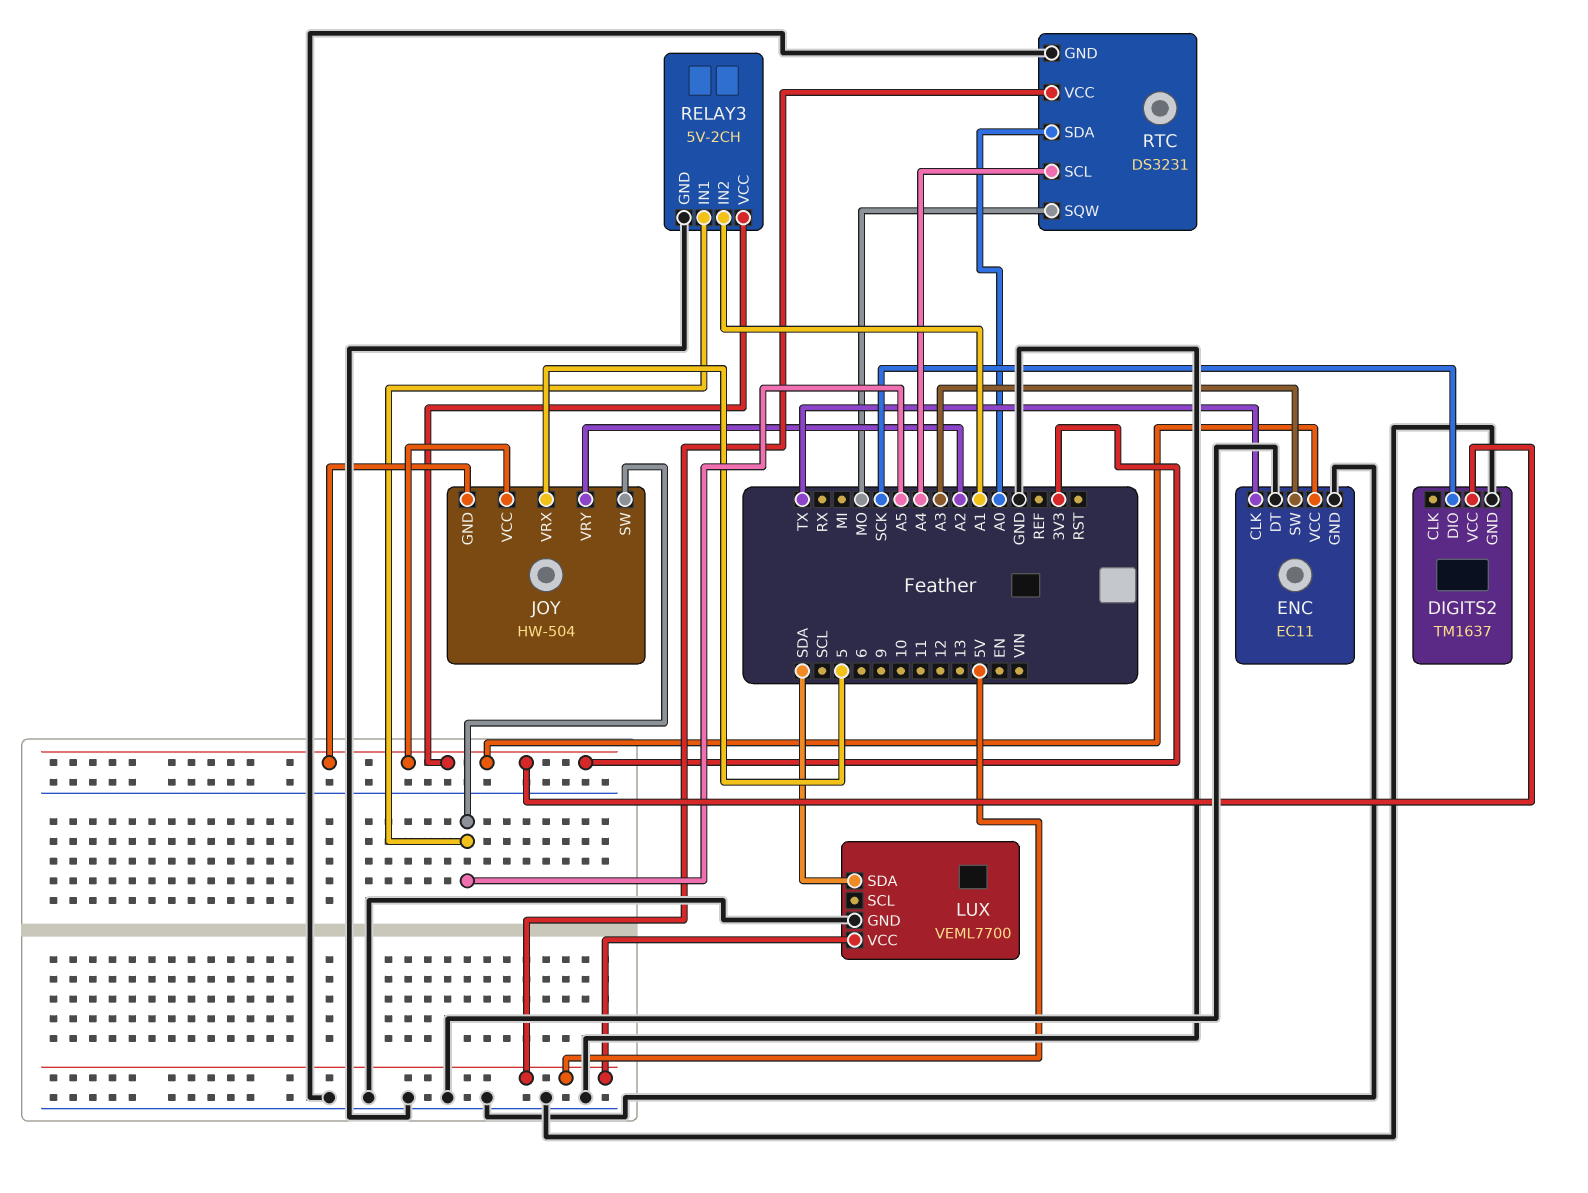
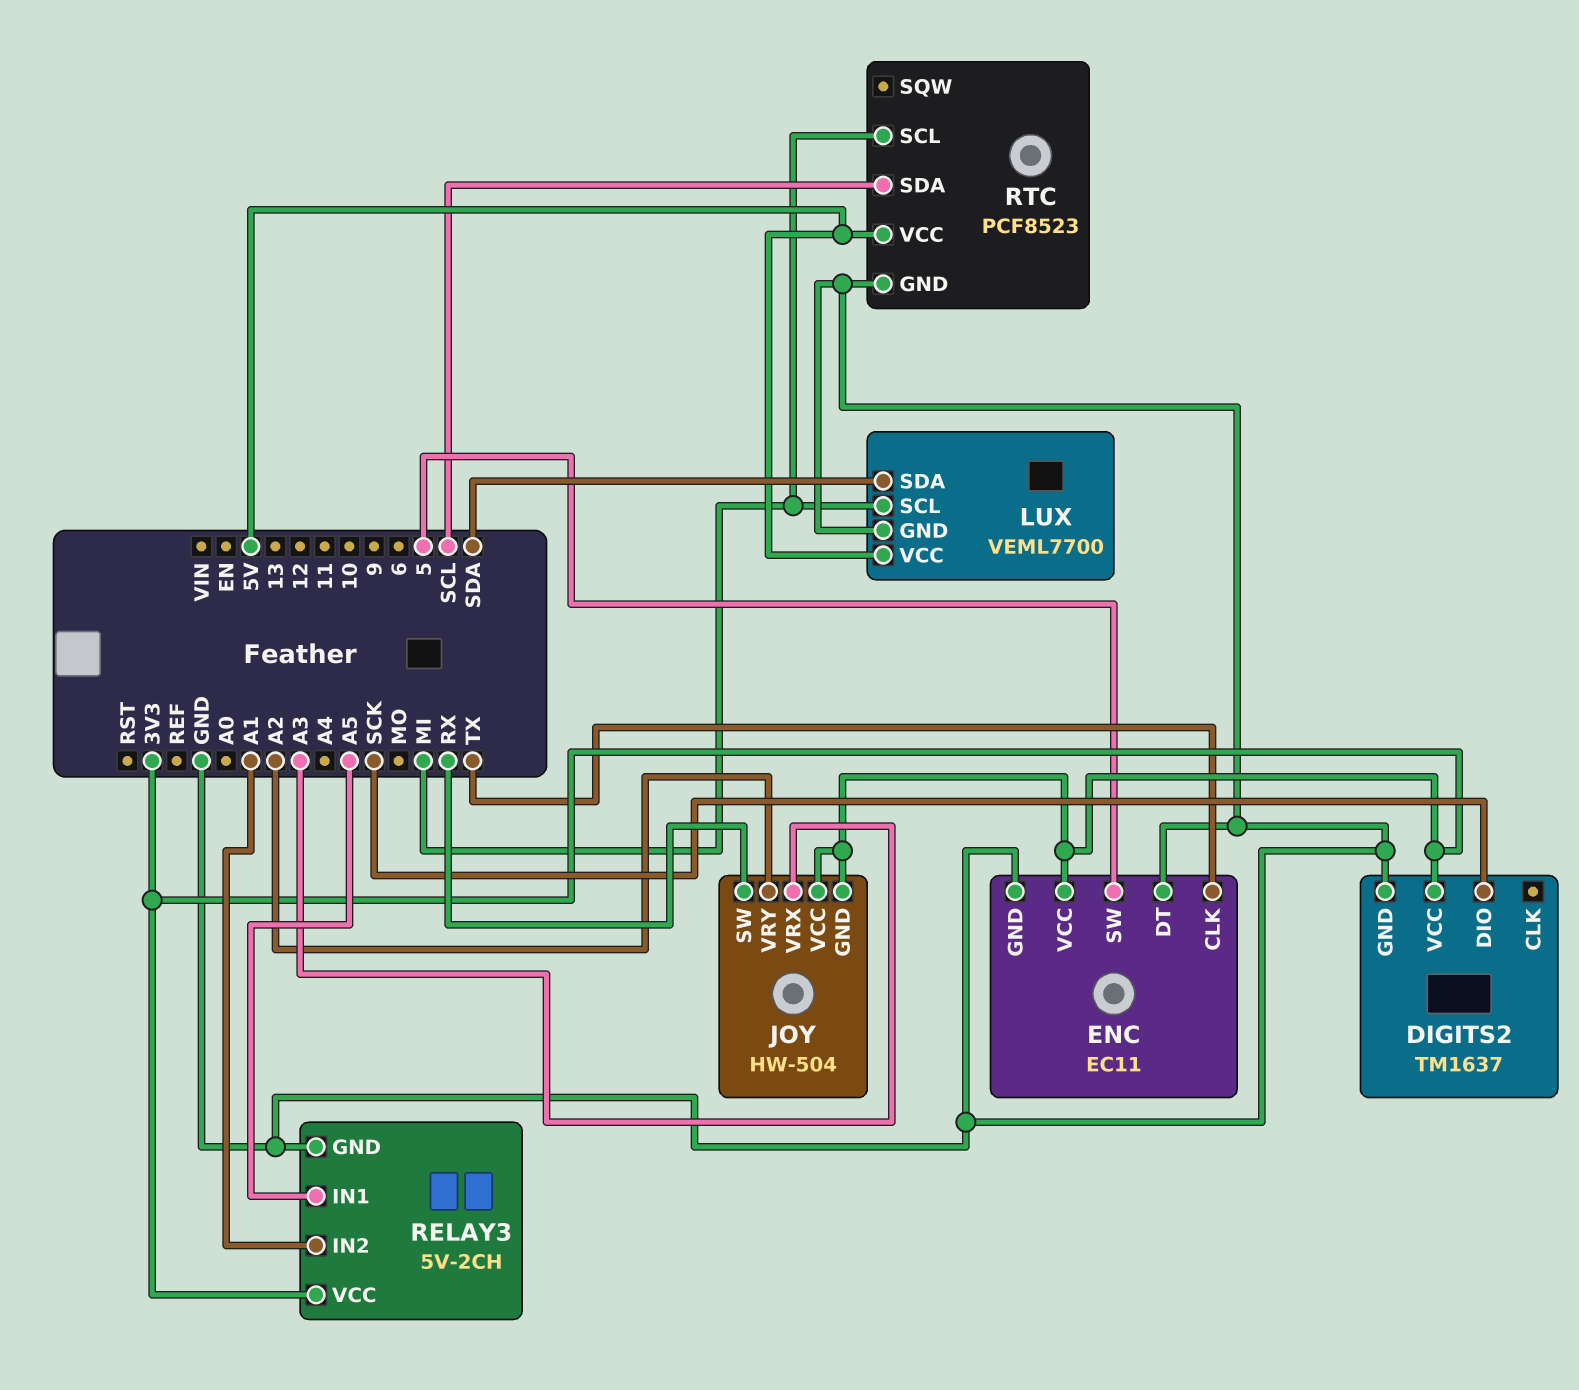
ENC pin SW: A3 -> 5
JOY pin SW: A5 -> RX
JOY pin VRX: 5 -> A3
LUX pin SCL: none -> MI
RTC: DS3231 -> PCF8523
RTC pin SCL: A4 -> MI
RTC pin SDA: A0 -> SCL
RTC pin SQW: MO -> none

